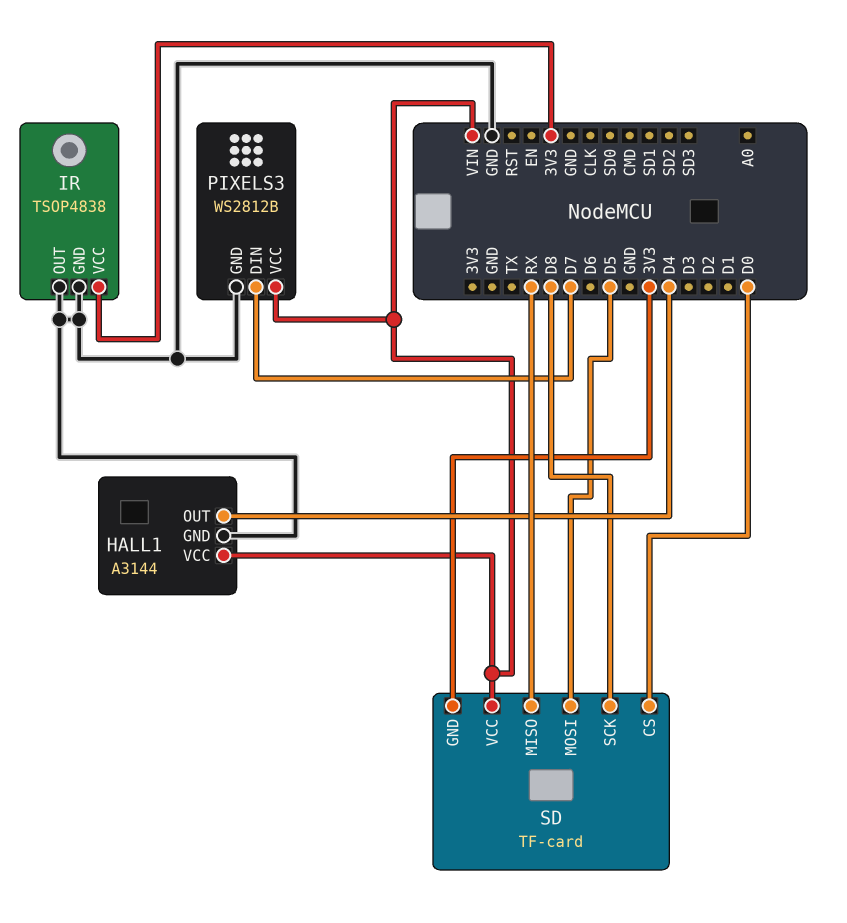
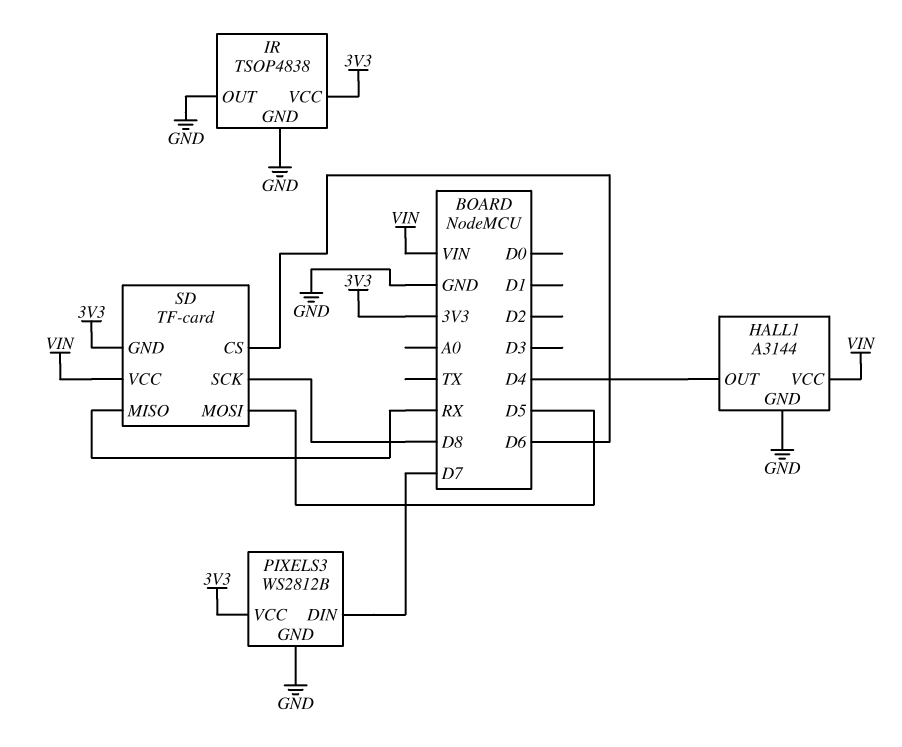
PIXELS3 pin VCC: VIN -> 3V3
SD pin CS: D0 -> D6

